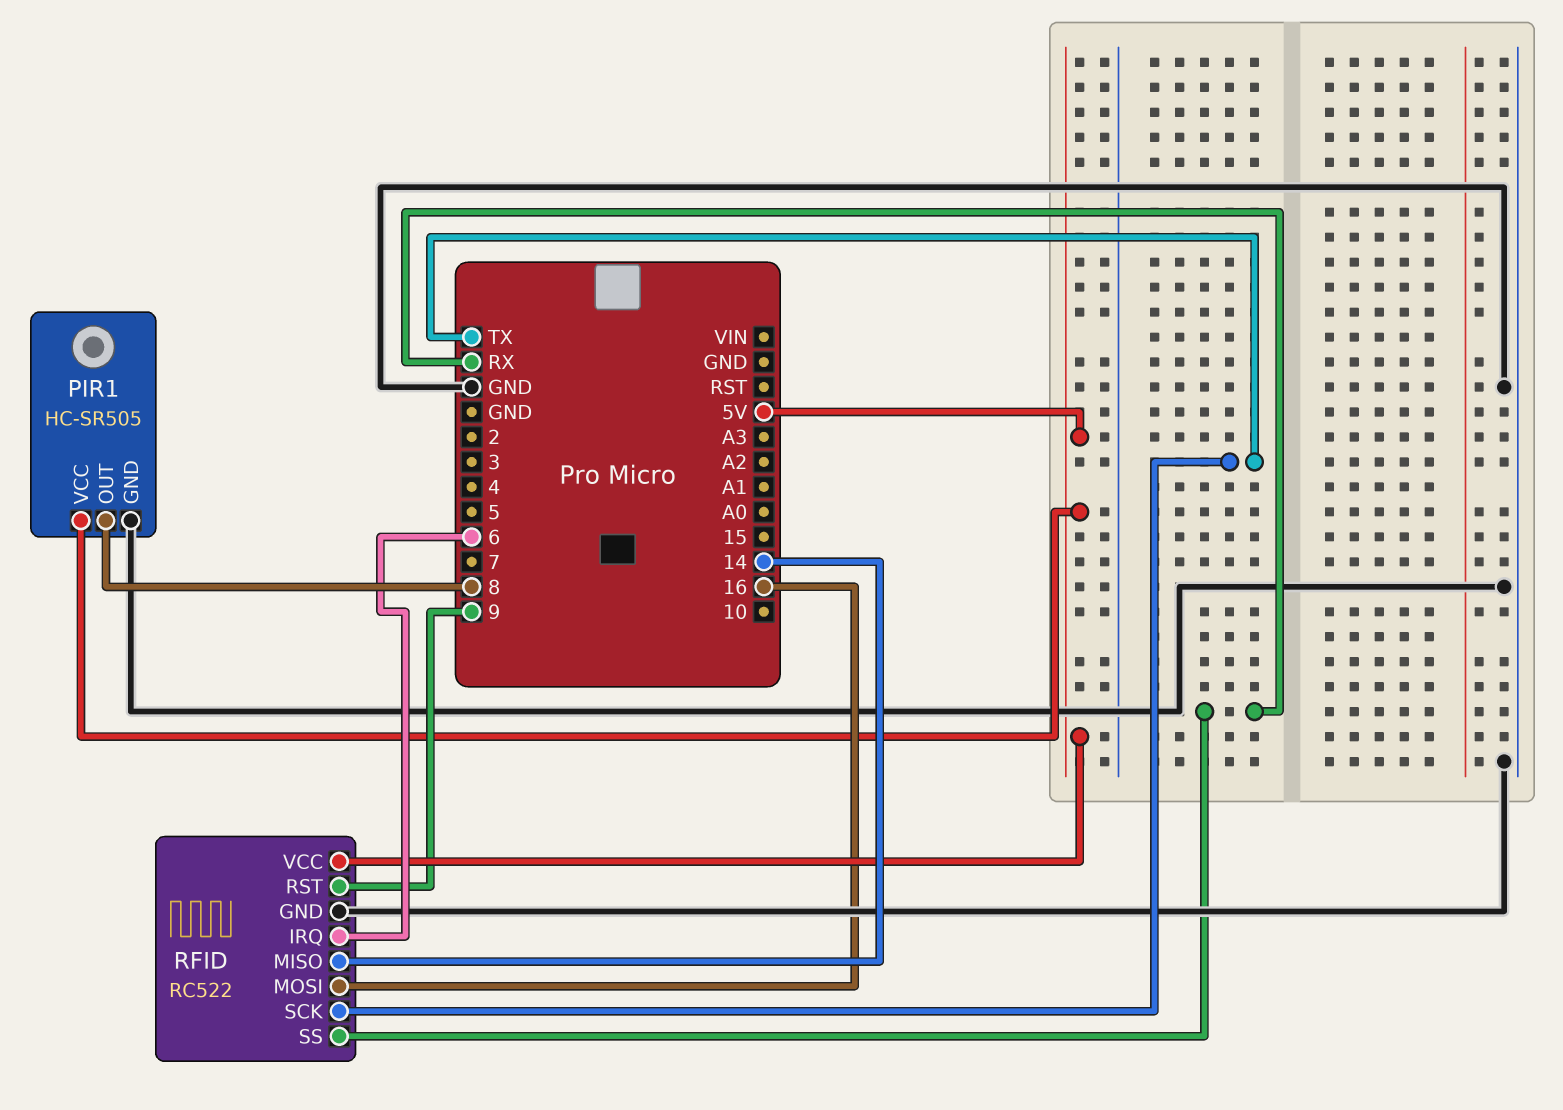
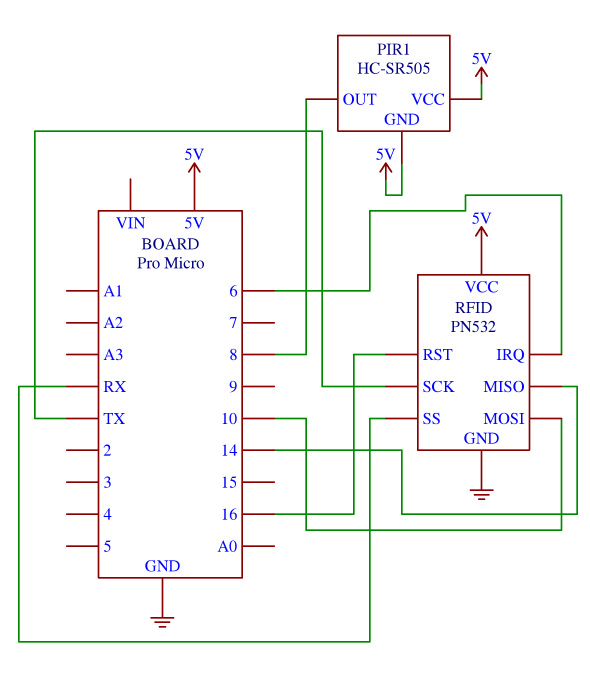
PIR1 pin GND: GND -> 5V
RFID: RC522 -> PN532
RFID pin MOSI: 16 -> 10
RFID pin RST: 9 -> 16

